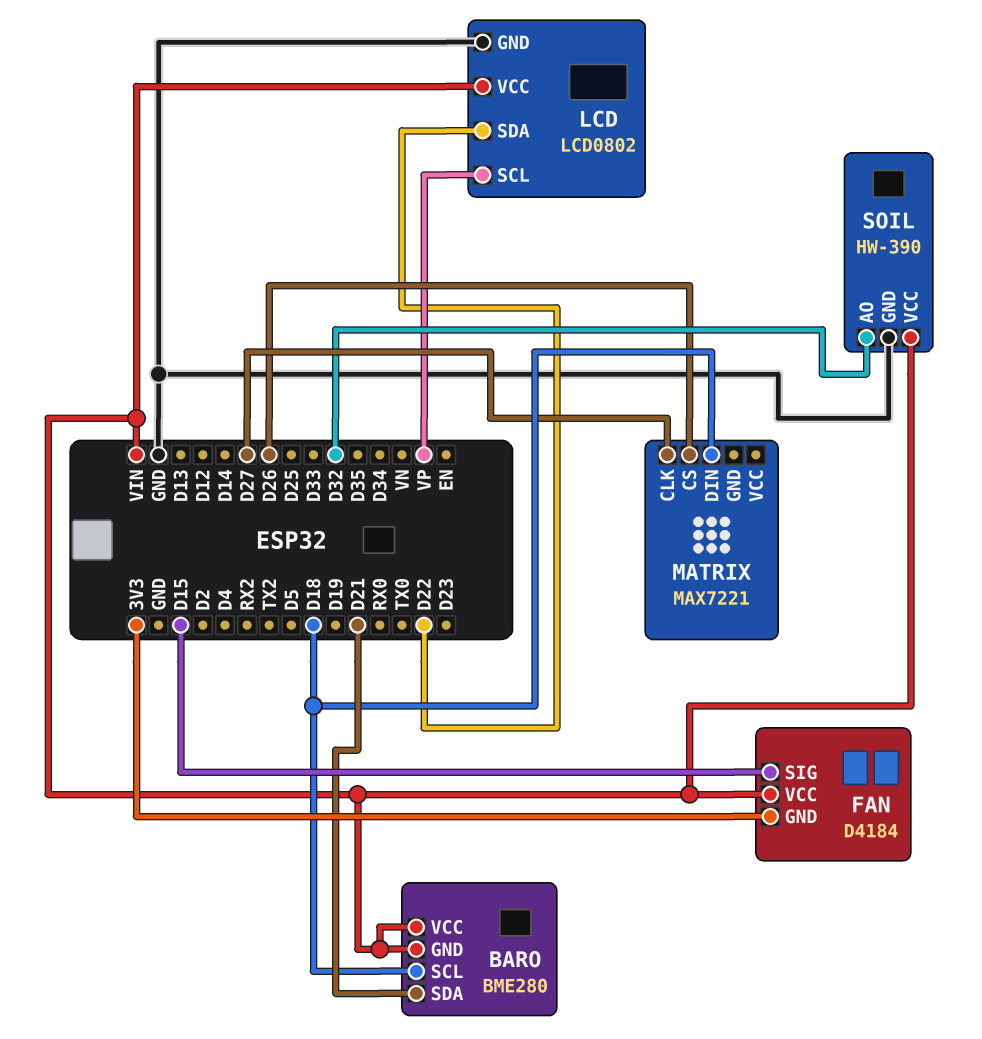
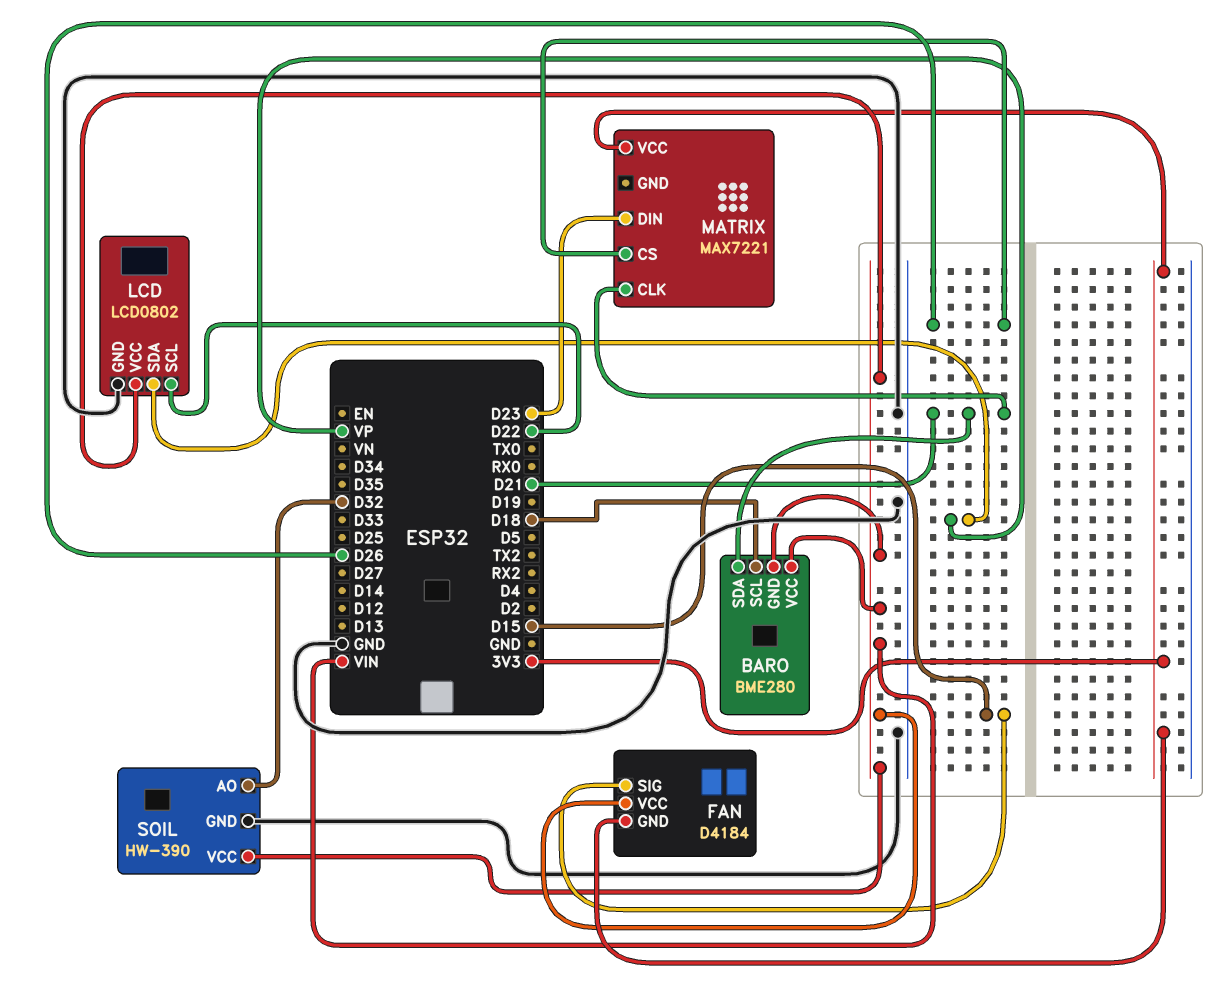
LCD pin SCL: VP -> D22
LCD pin SDA: D22 -> VP
MATRIX pin CLK: D27 -> D21
MATRIX pin DIN: D18 -> D23
MATRIX pin VCC: none -> 3V3

